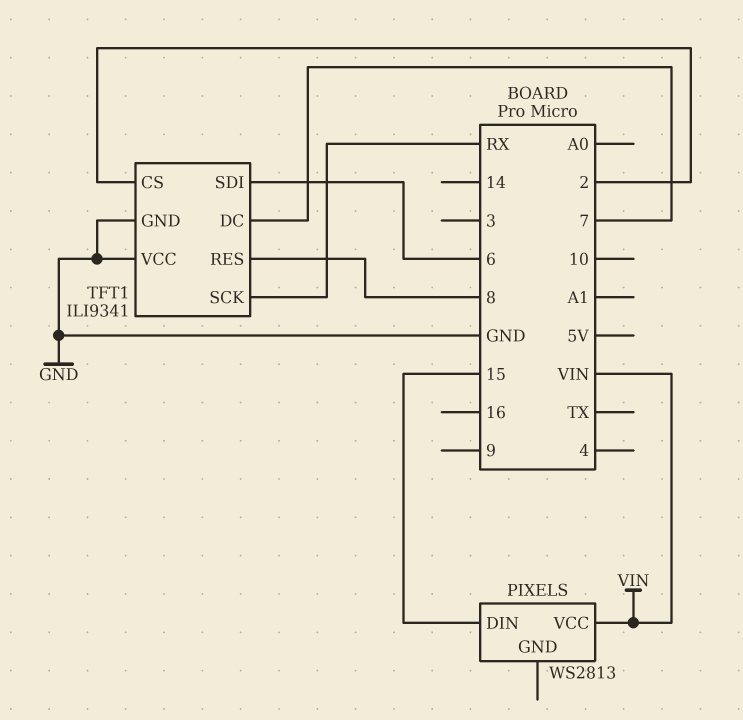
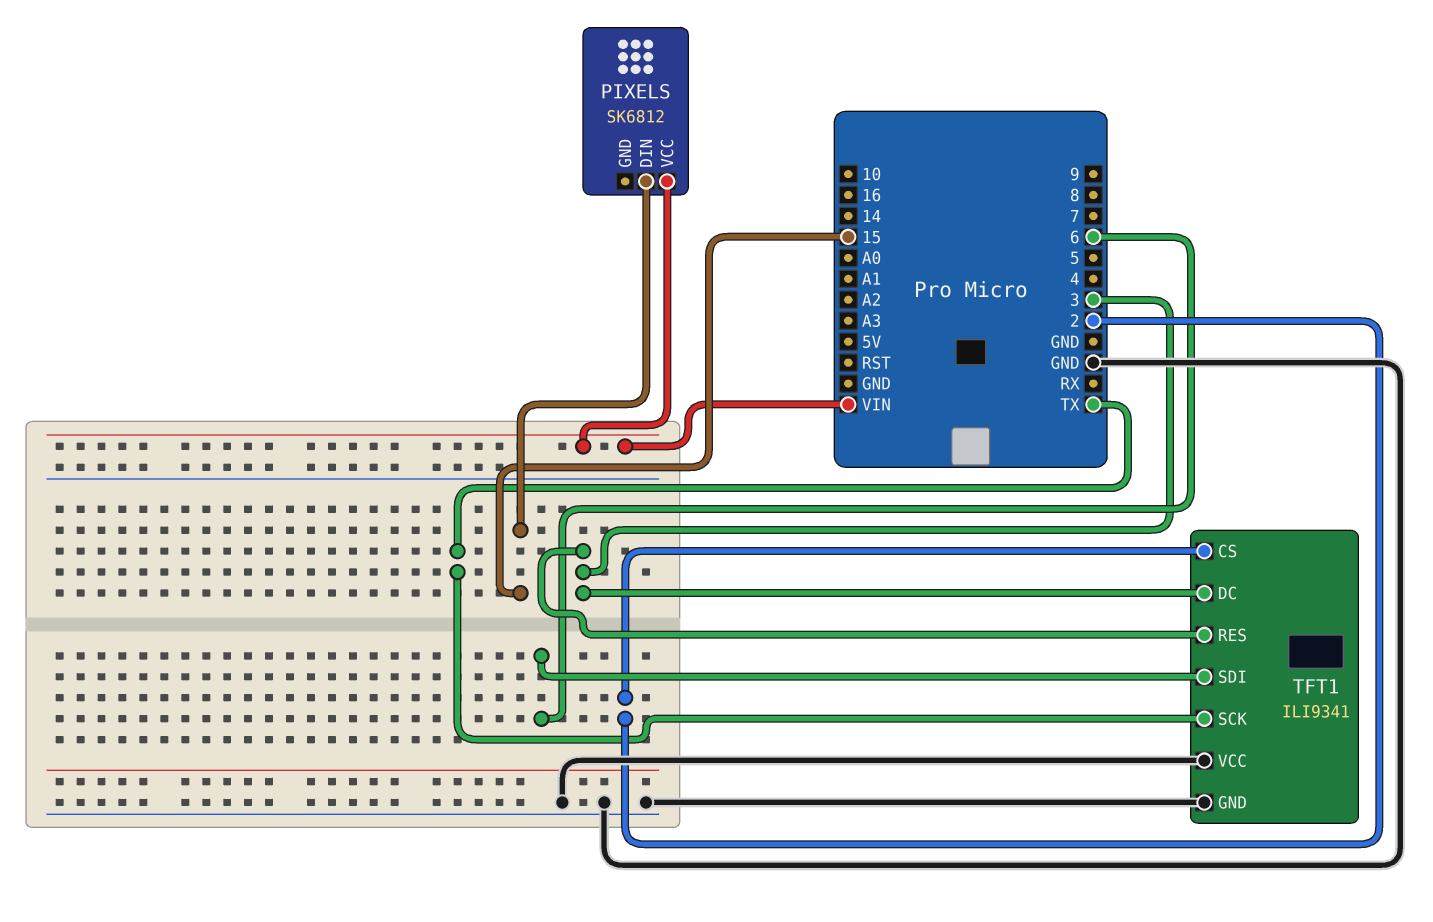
PIXELS: WS2813 -> SK6812
TFT1 pin DC: 7 -> 3
TFT1 pin RES: 8 -> 3
TFT1 pin SCK: RX -> TX

